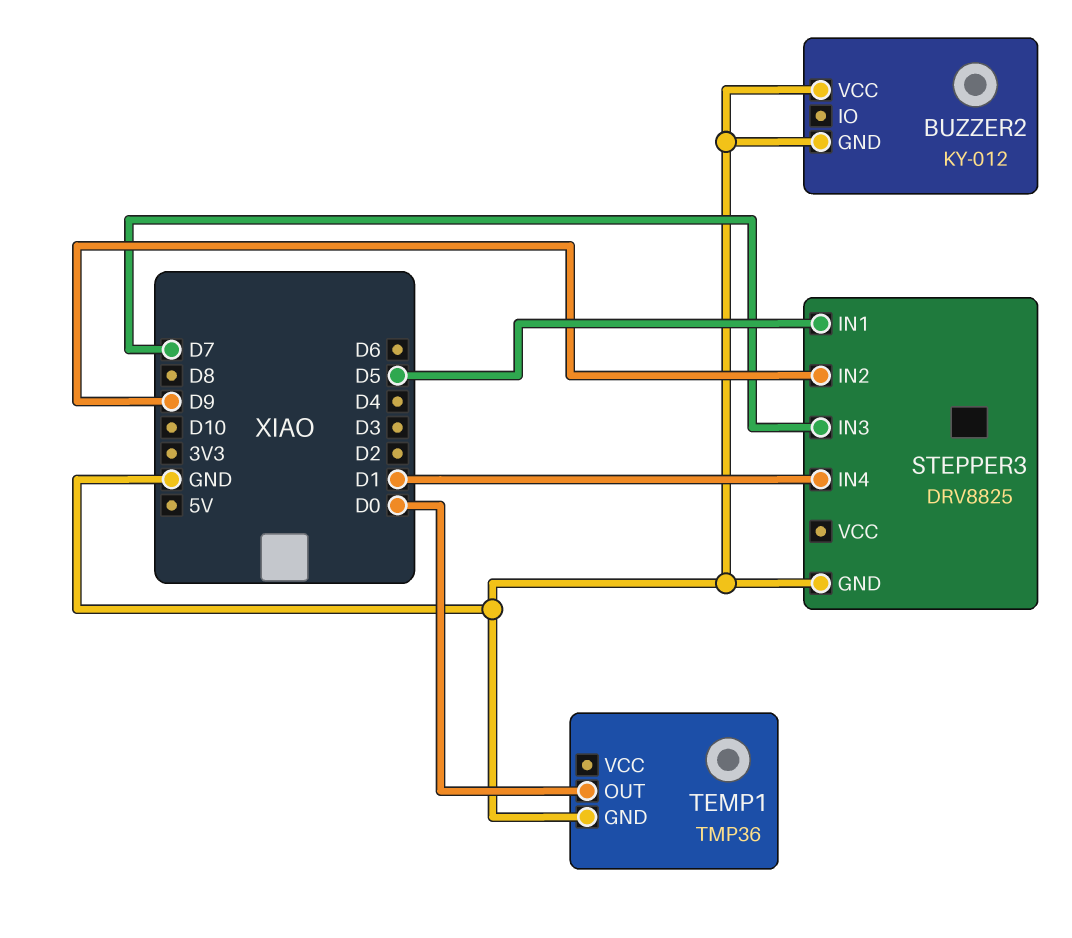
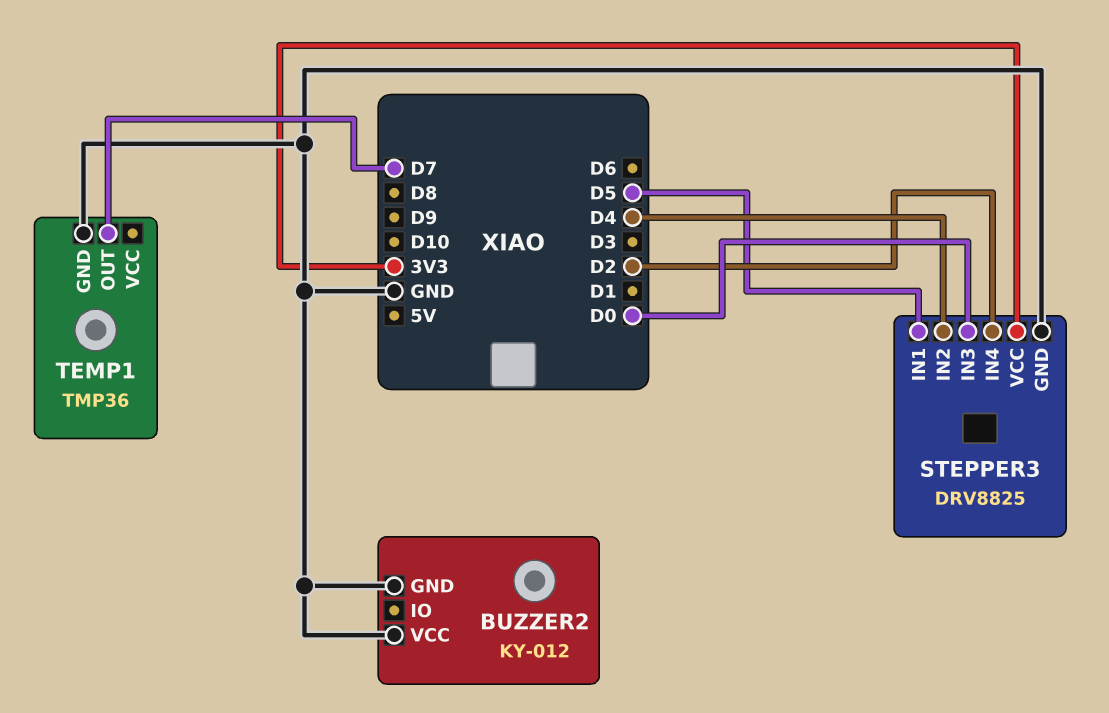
STEPPER3 pin IN2: D9 -> D4
STEPPER3 pin IN3: D7 -> D0
STEPPER3 pin IN4: D1 -> D2
STEPPER3 pin VCC: none -> 3V3
TEMP1 pin OUT: D0 -> D7

